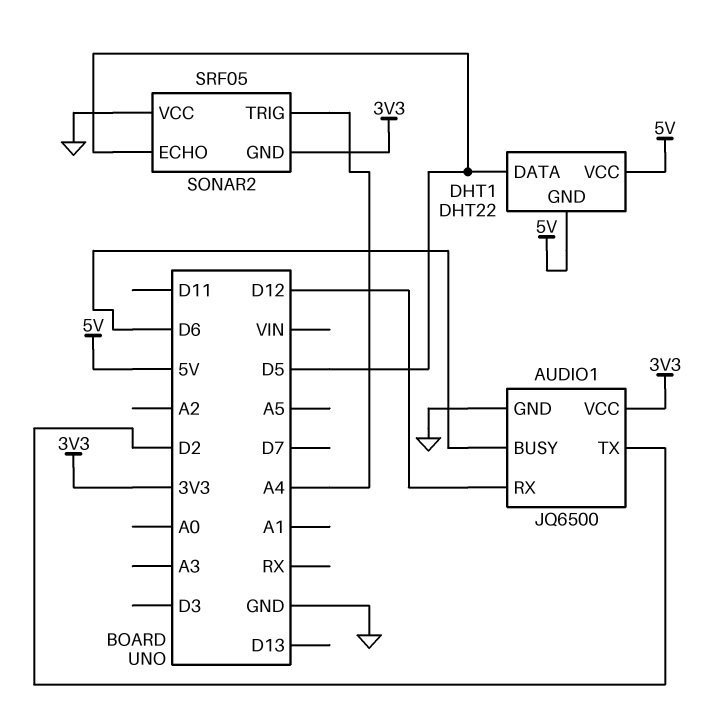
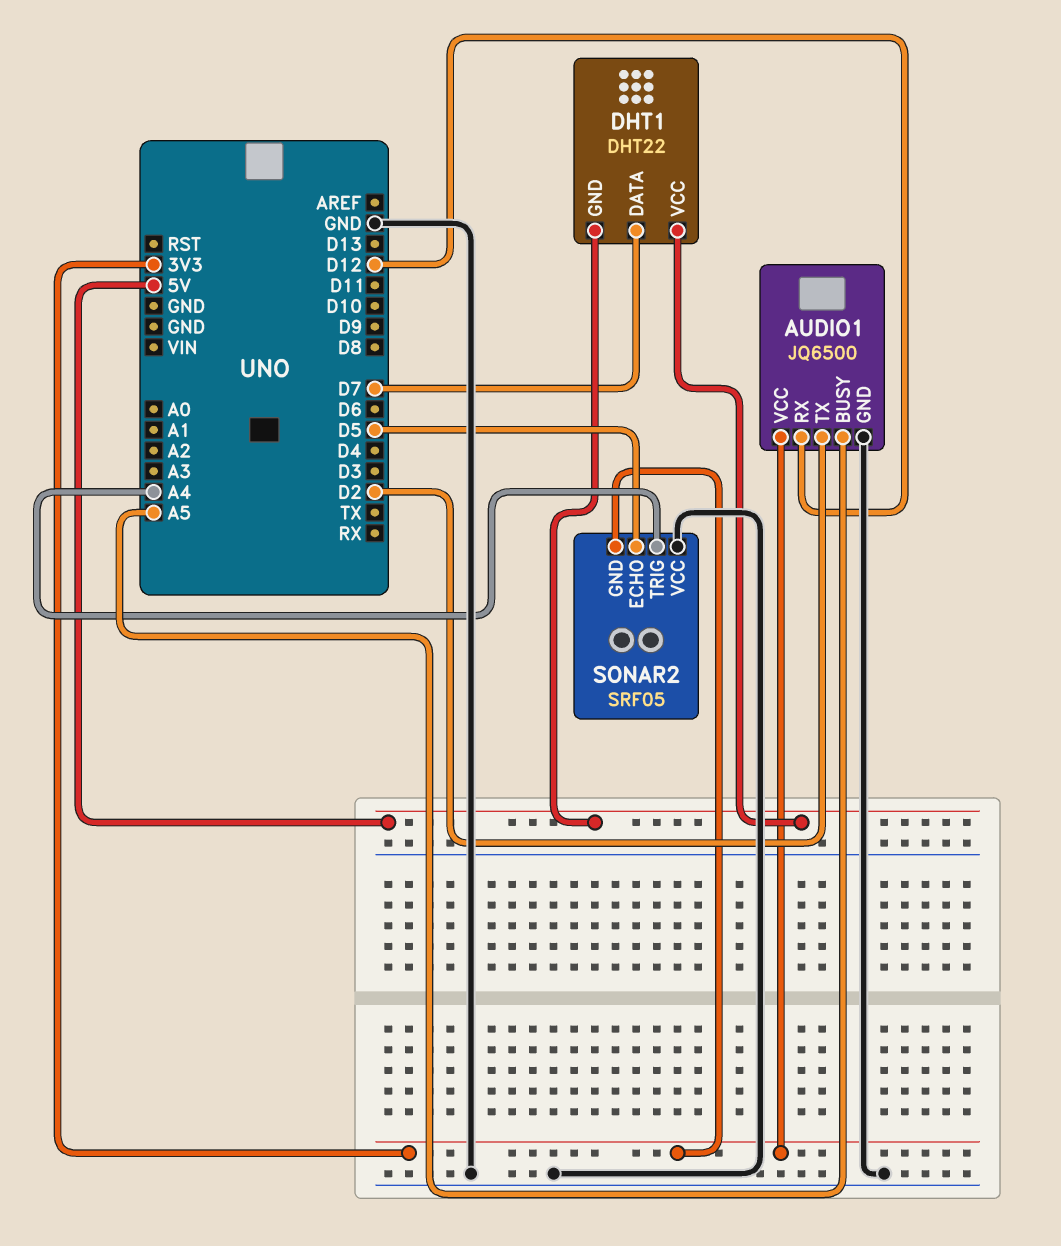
AUDIO1 pin BUSY: D6 -> A5
DHT1 pin DATA: D5 -> D7

